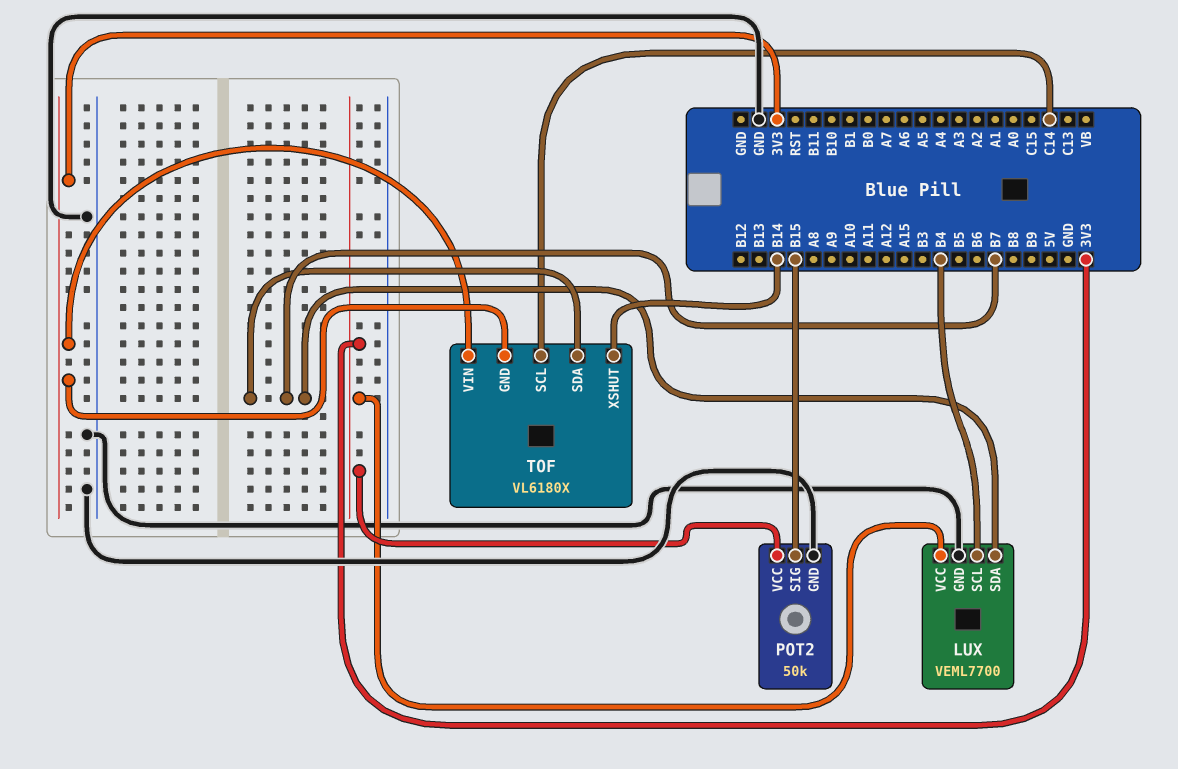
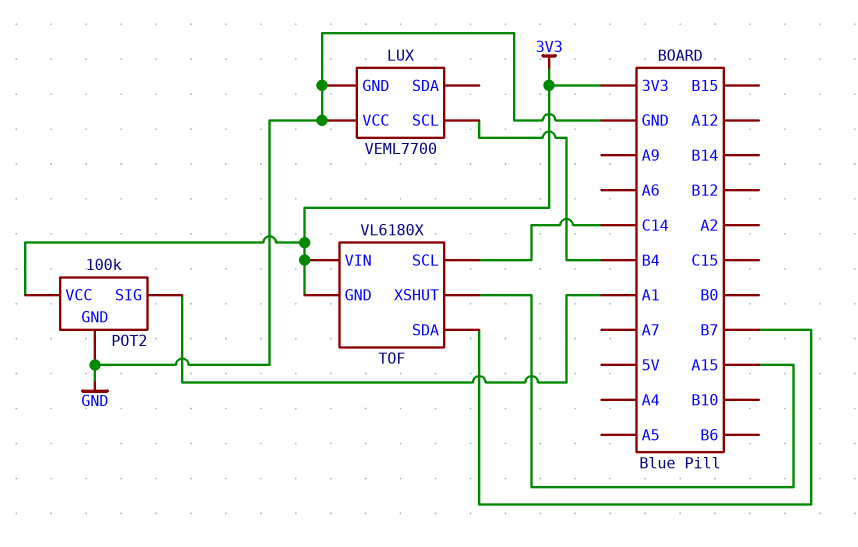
LUX pin SDA: B7 -> none
LUX pin VCC: 3V3 -> GND
POT2: 50k -> 100k
POT2 pin SIG: B15 -> A1
TOF pin XSHUT: B14 -> A15

